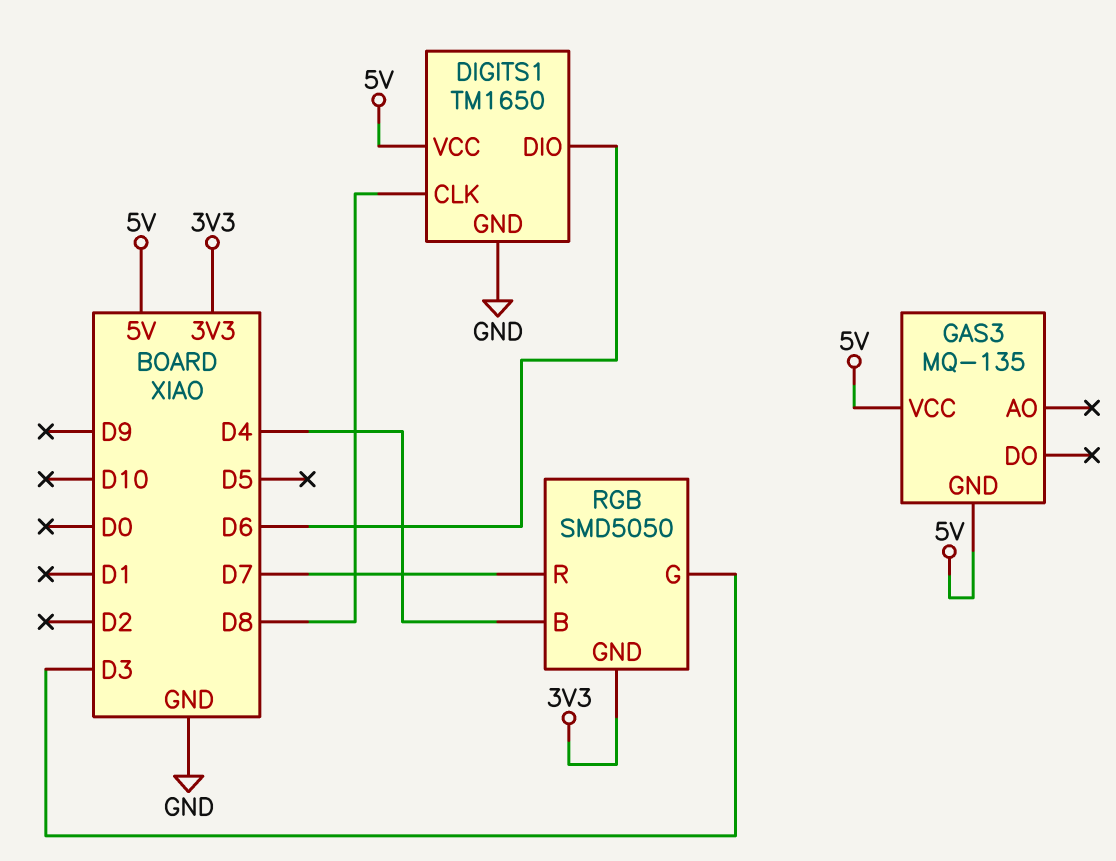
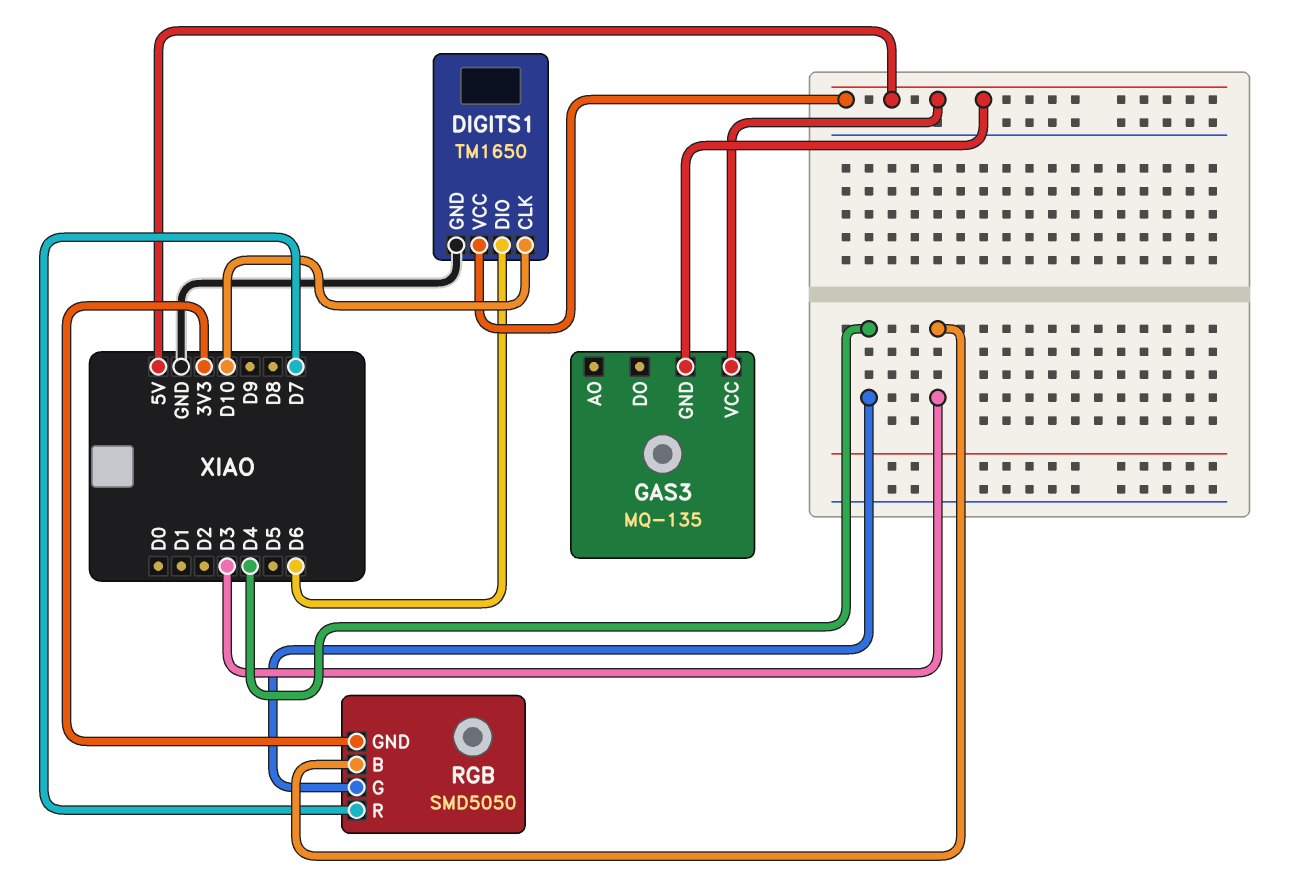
DIGITS1 pin CLK: D8 -> D10
RGB pin B: D4 -> D3
RGB pin G: D3 -> D4

